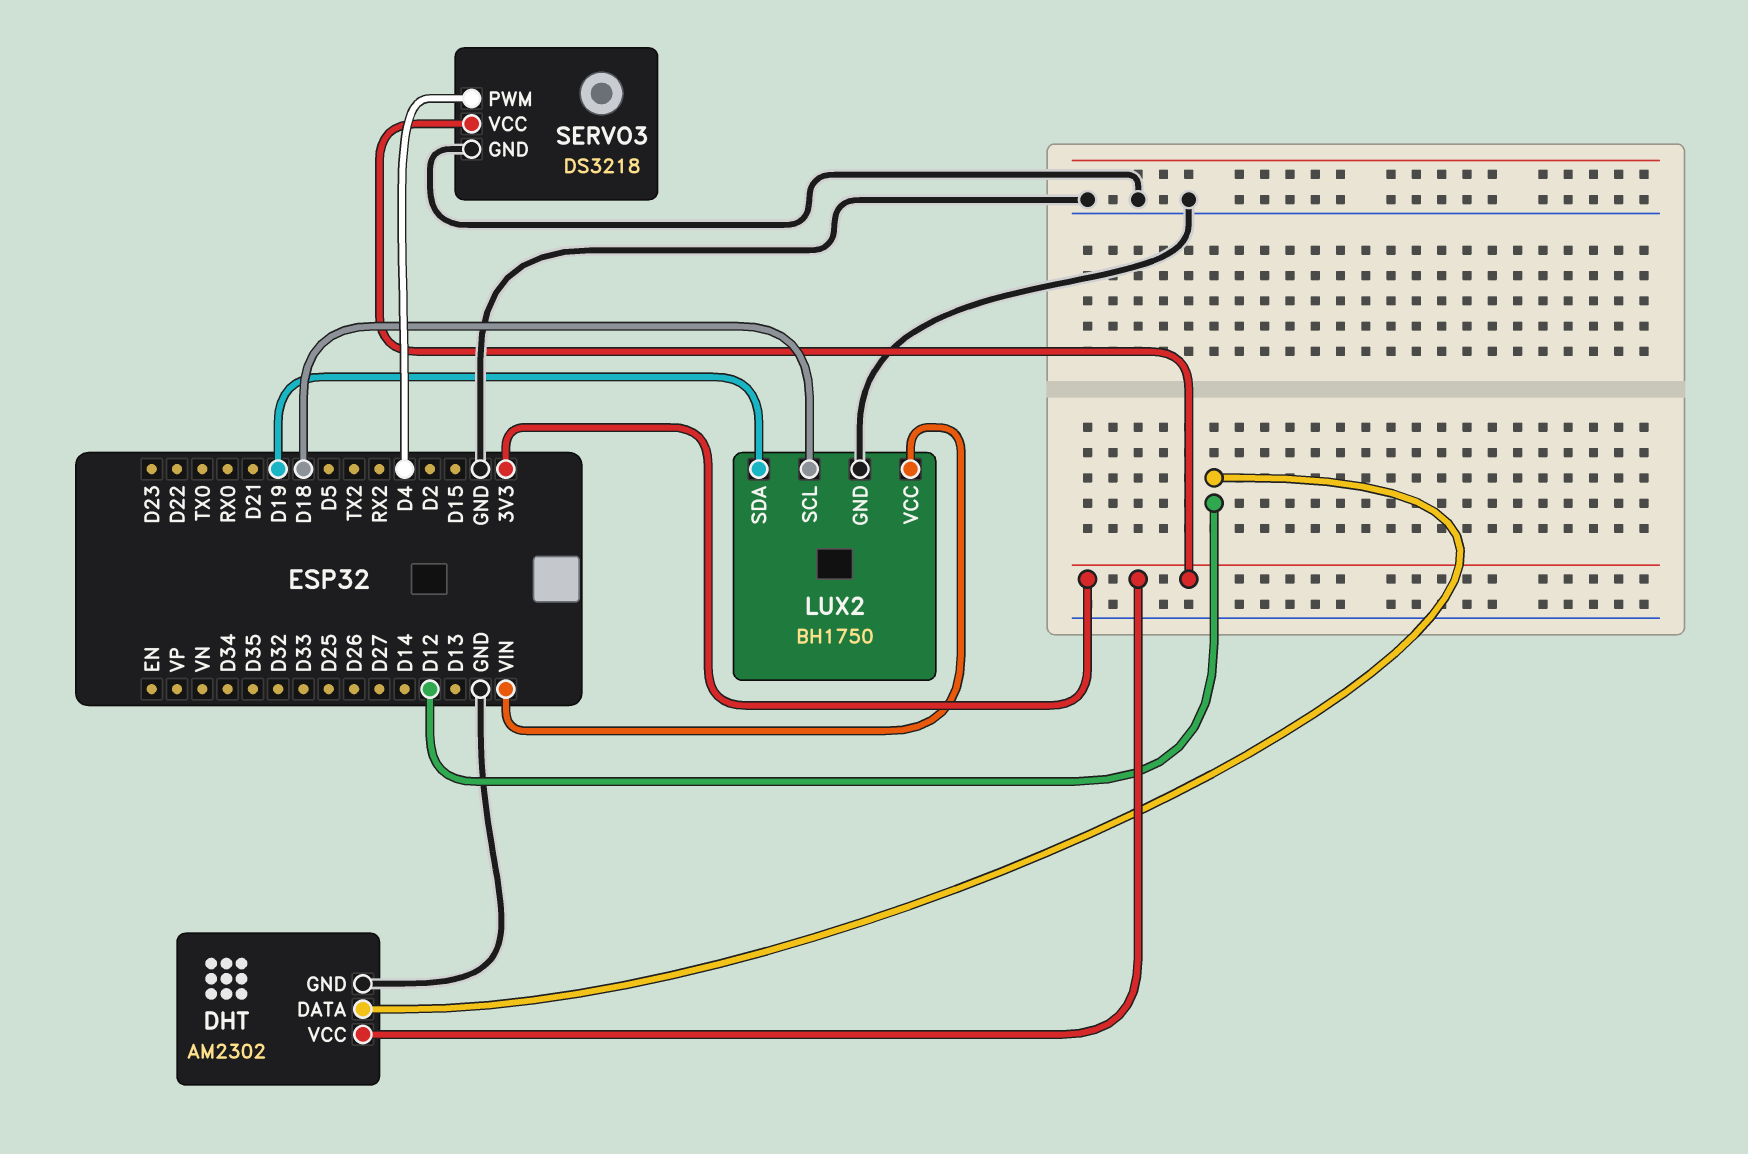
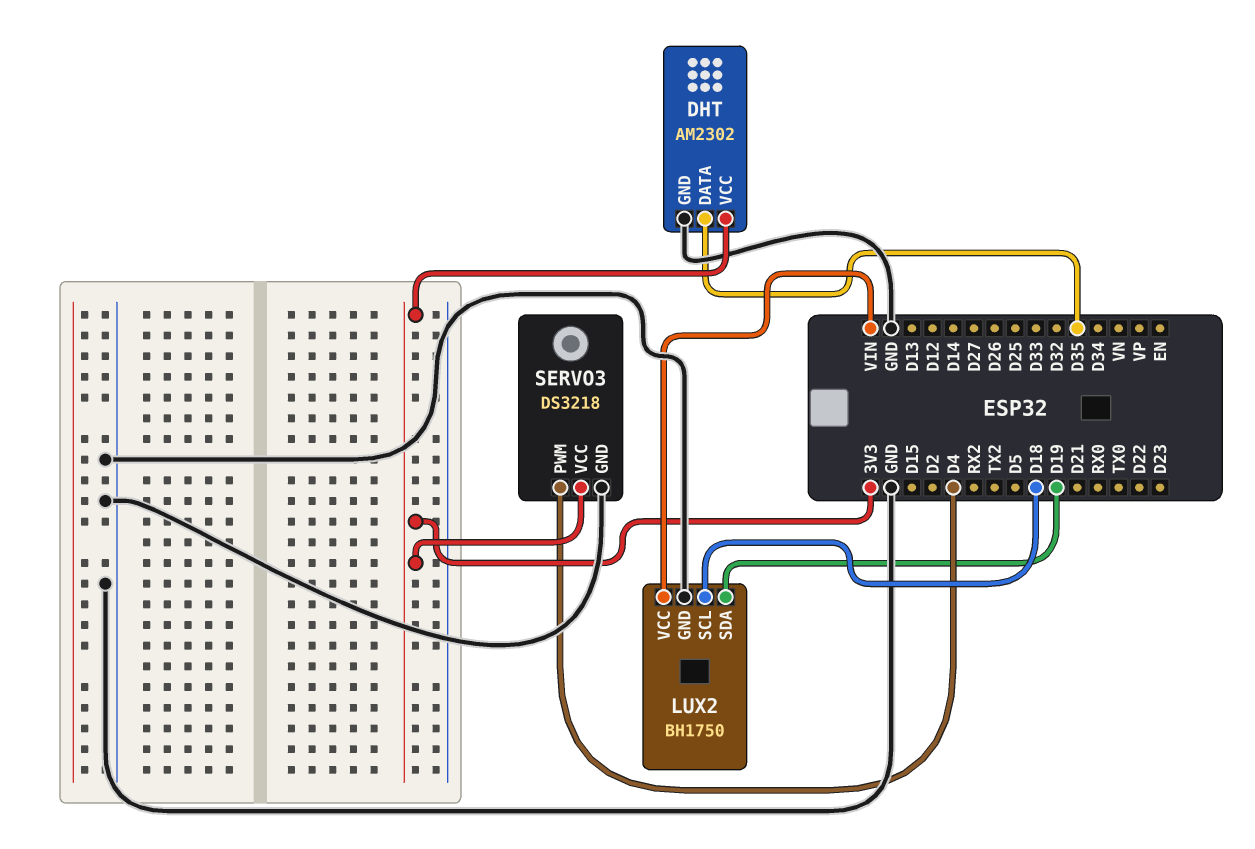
DHT pin DATA: D12 -> D35

